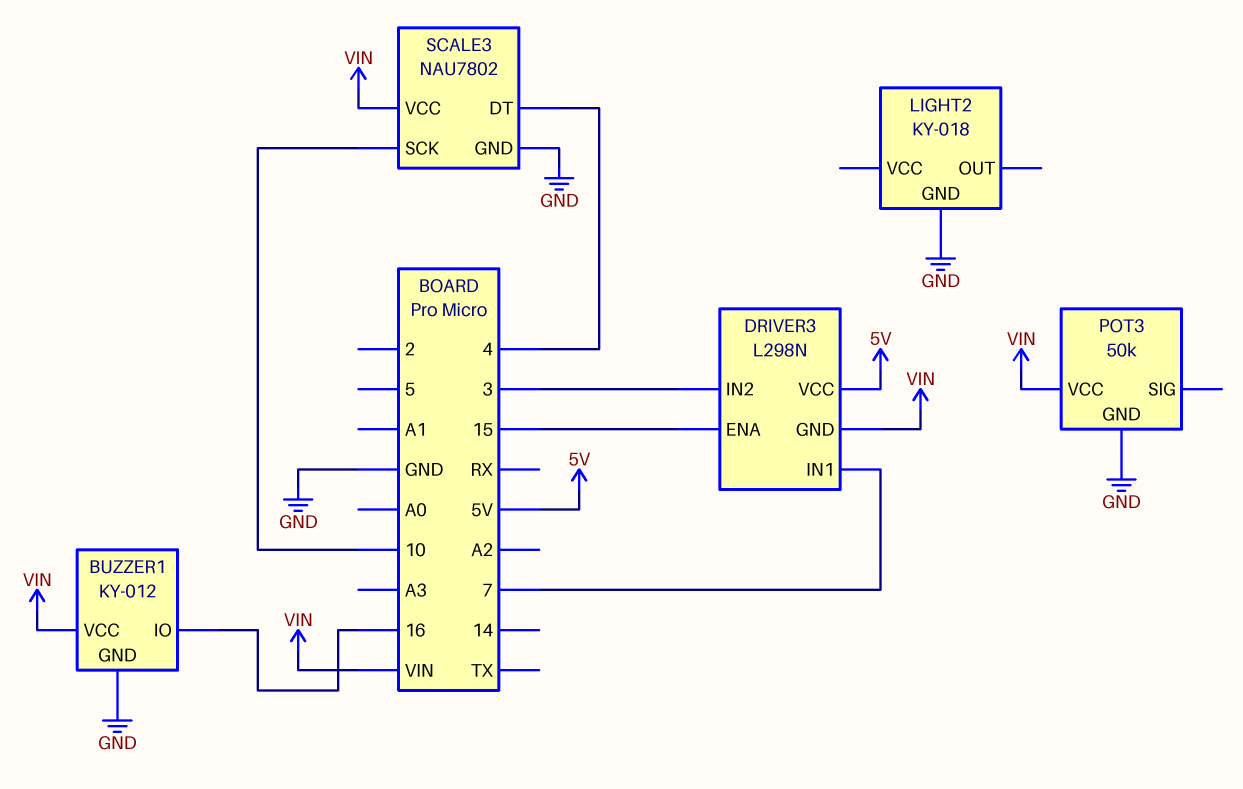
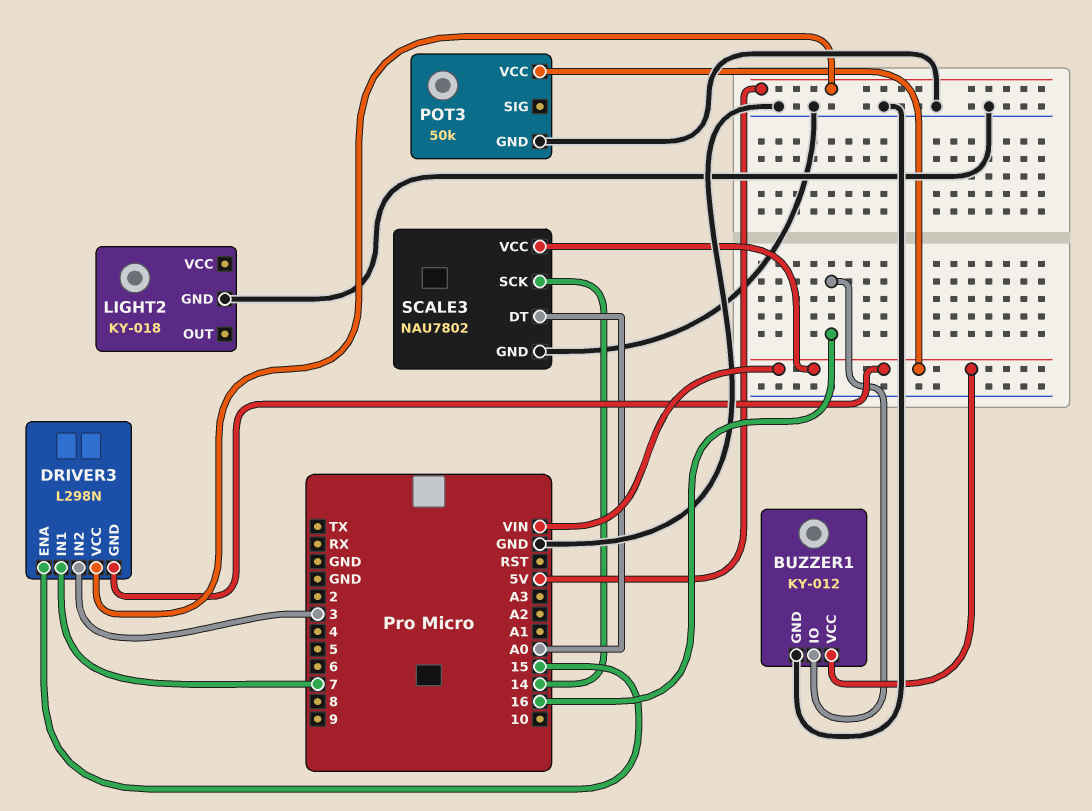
SCALE3 pin DT: 4 -> A0
SCALE3 pin SCK: 10 -> 14

